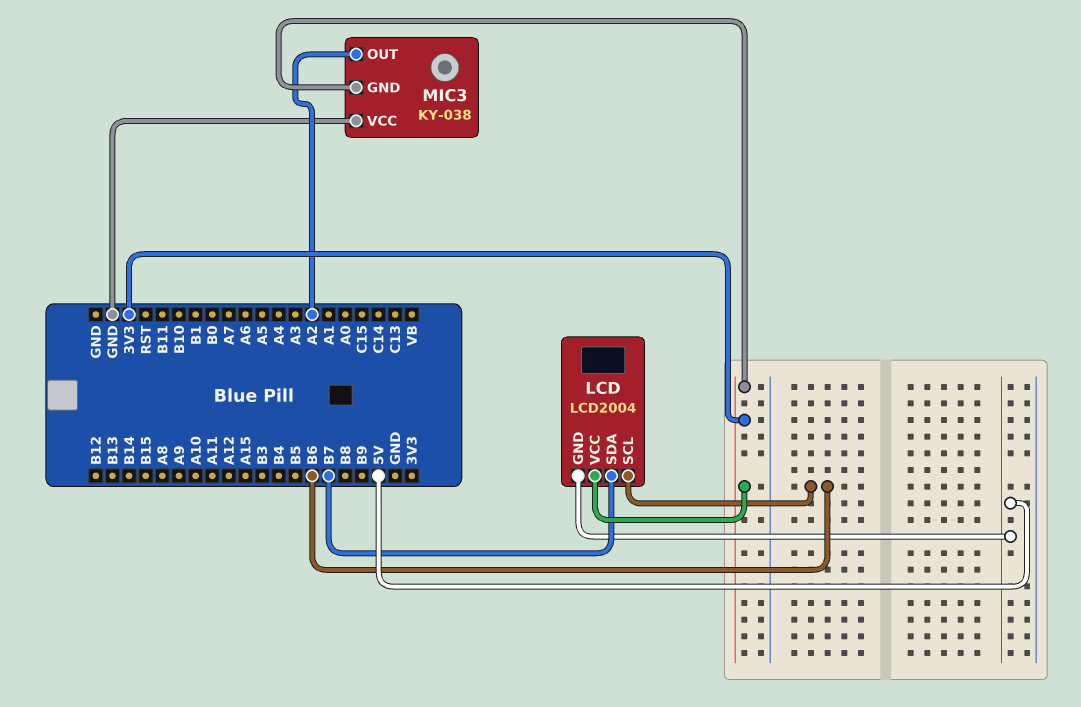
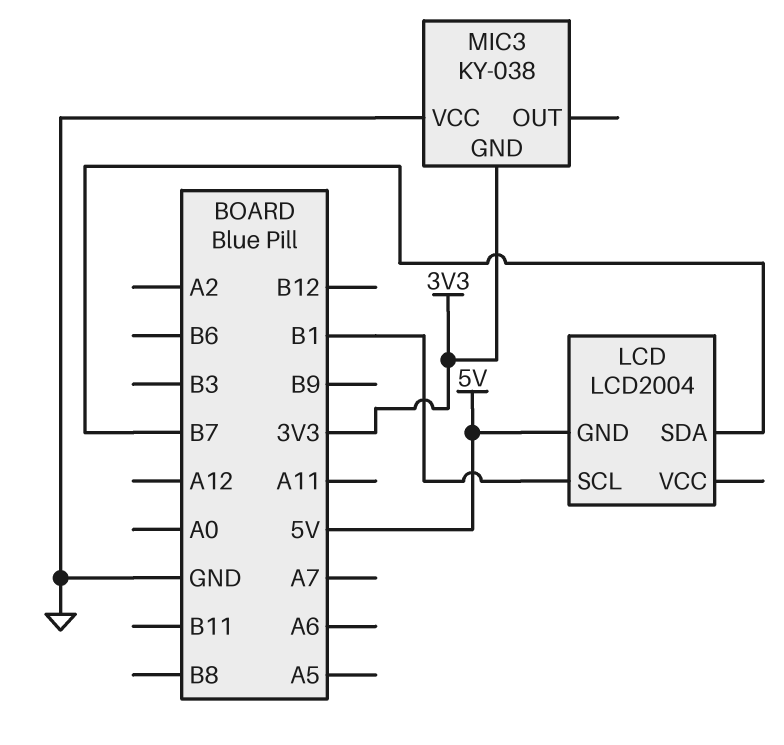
LCD pin SCL: B6 -> B1
LCD pin VCC: 3V3 -> none
MIC3 pin OUT: A2 -> none

